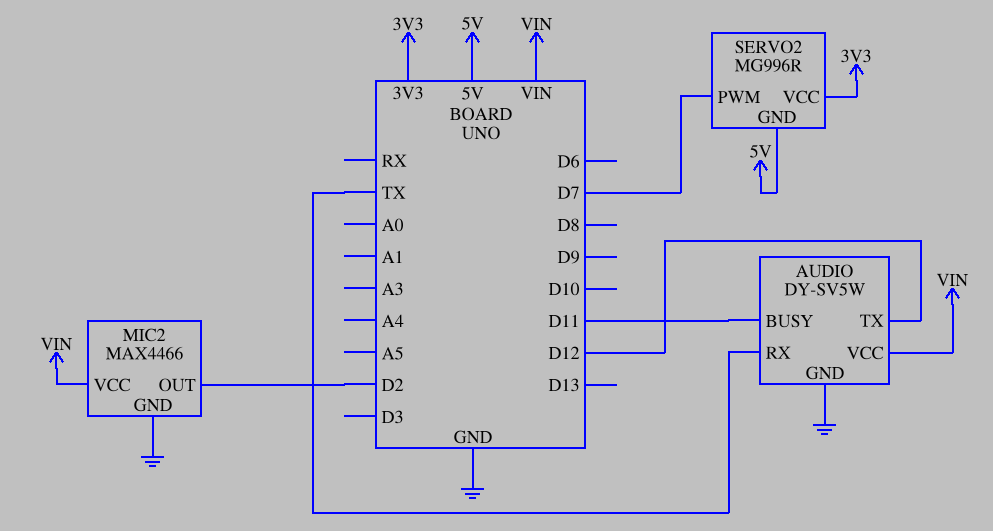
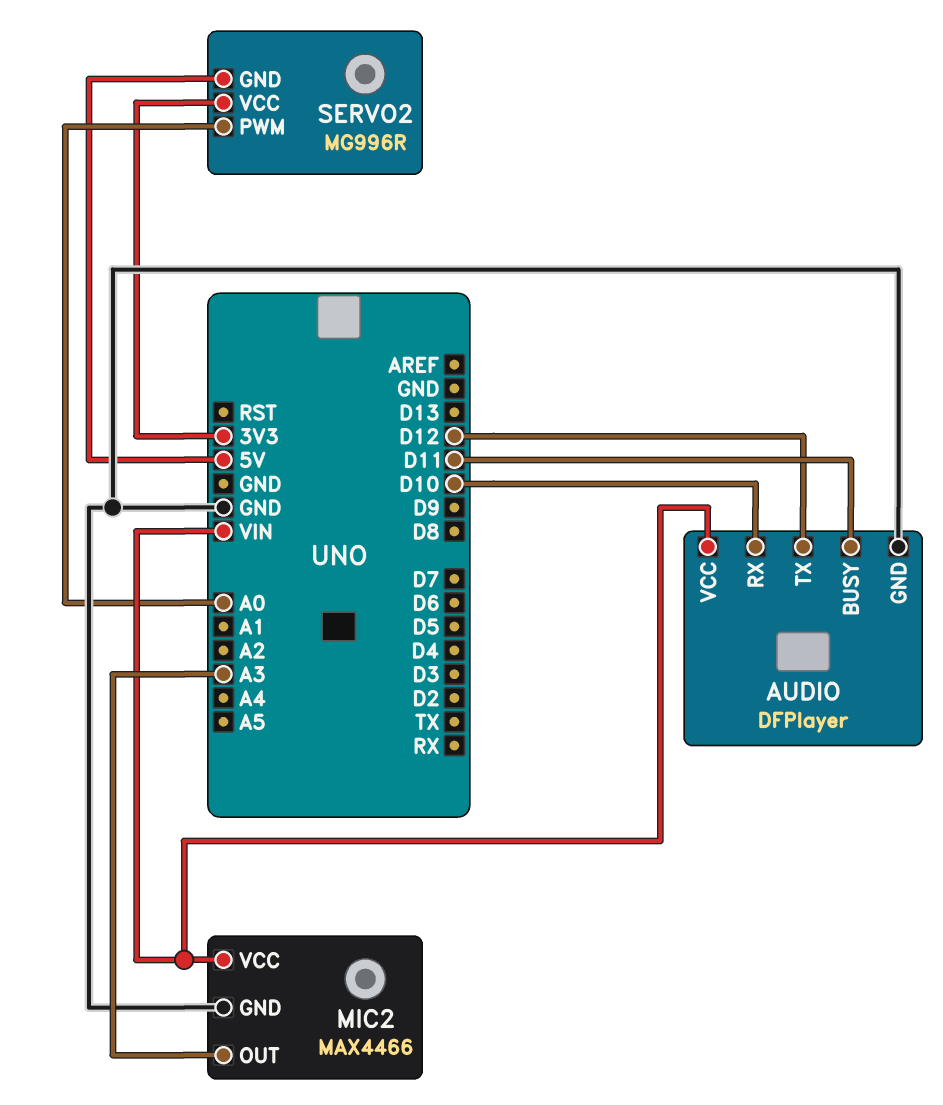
AUDIO: DY-SV5W -> DFPlayer
AUDIO pin RX: TX -> D10
MIC2 pin OUT: D2 -> A3
SERVO2 pin PWM: D7 -> A0

